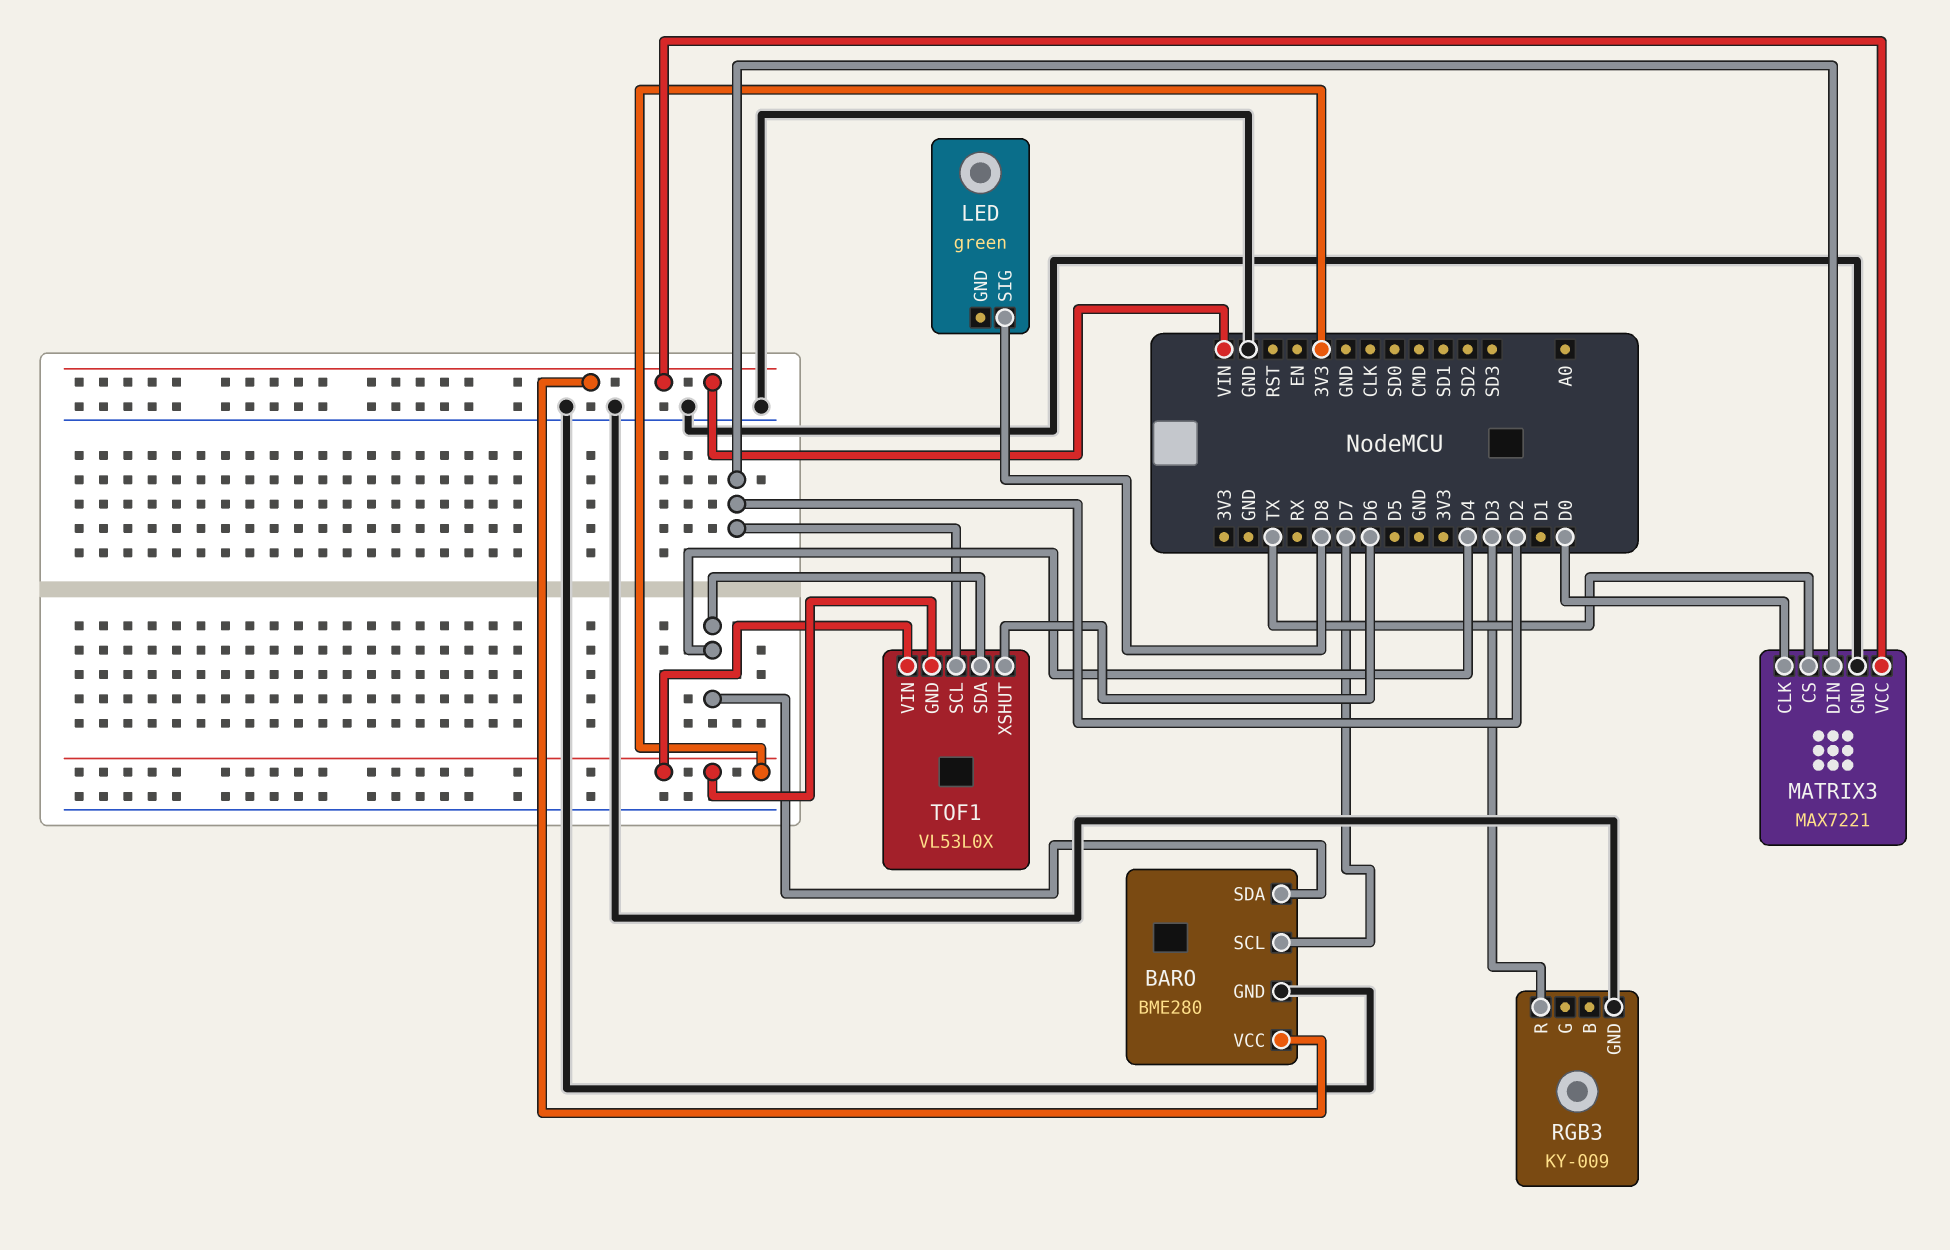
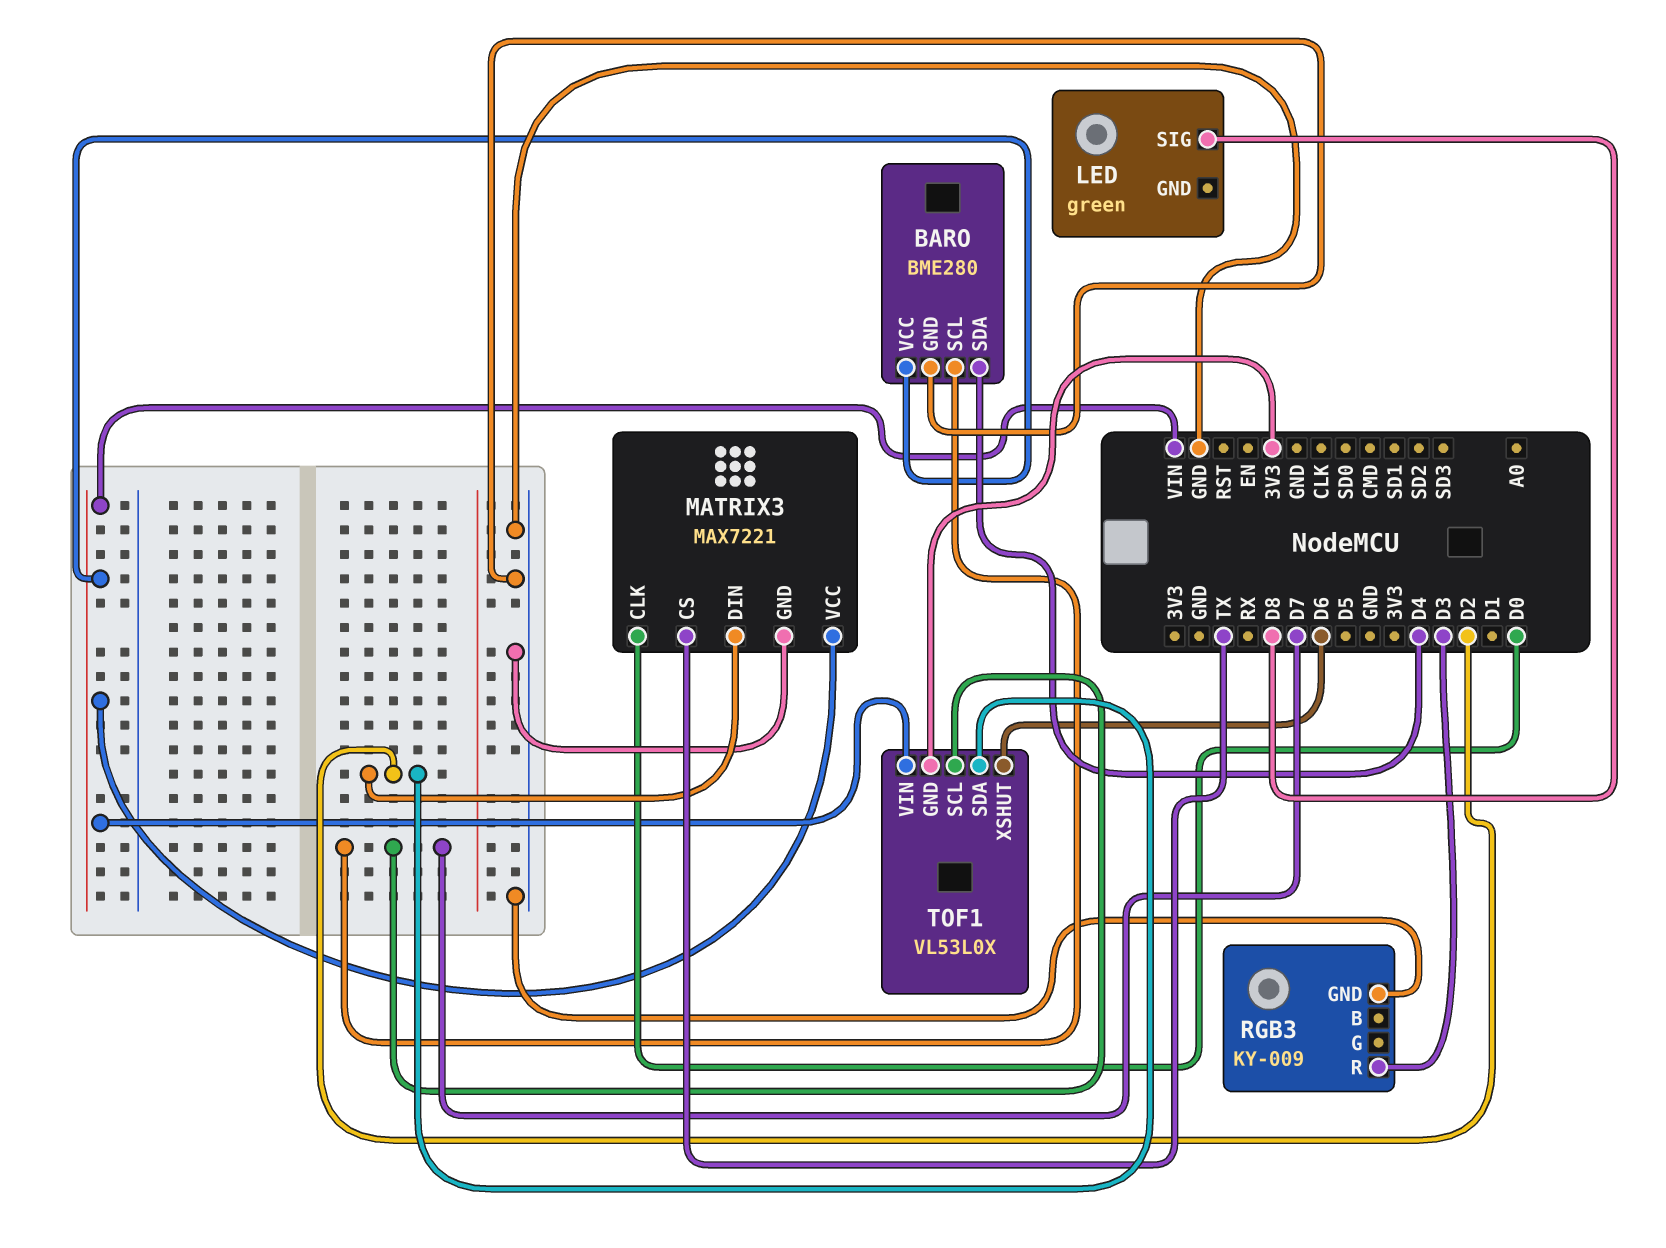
TOF1 pin SCL: D2 -> D7
TOF1 pin SDA: D4 -> D2
TOF1 pin VIN: 3V3 -> VIN

